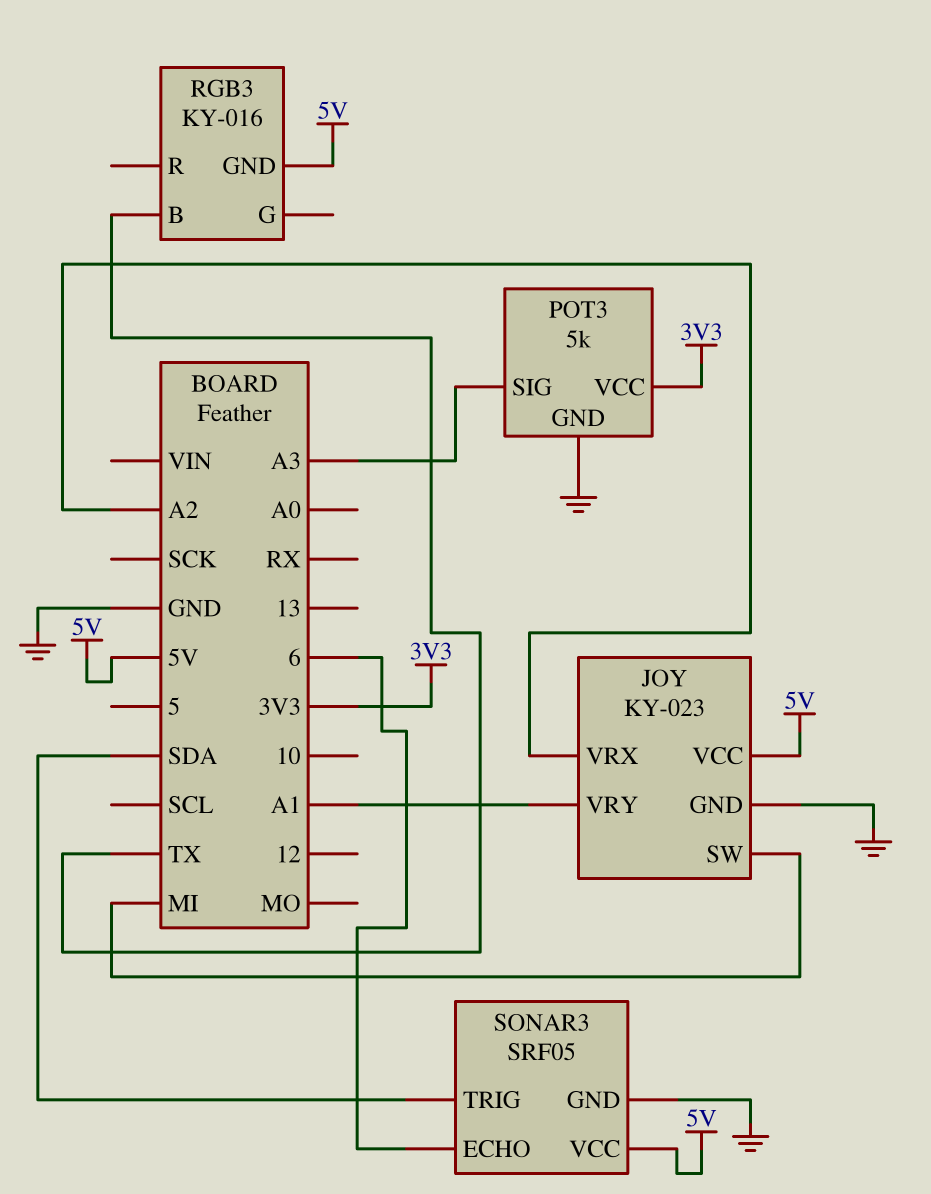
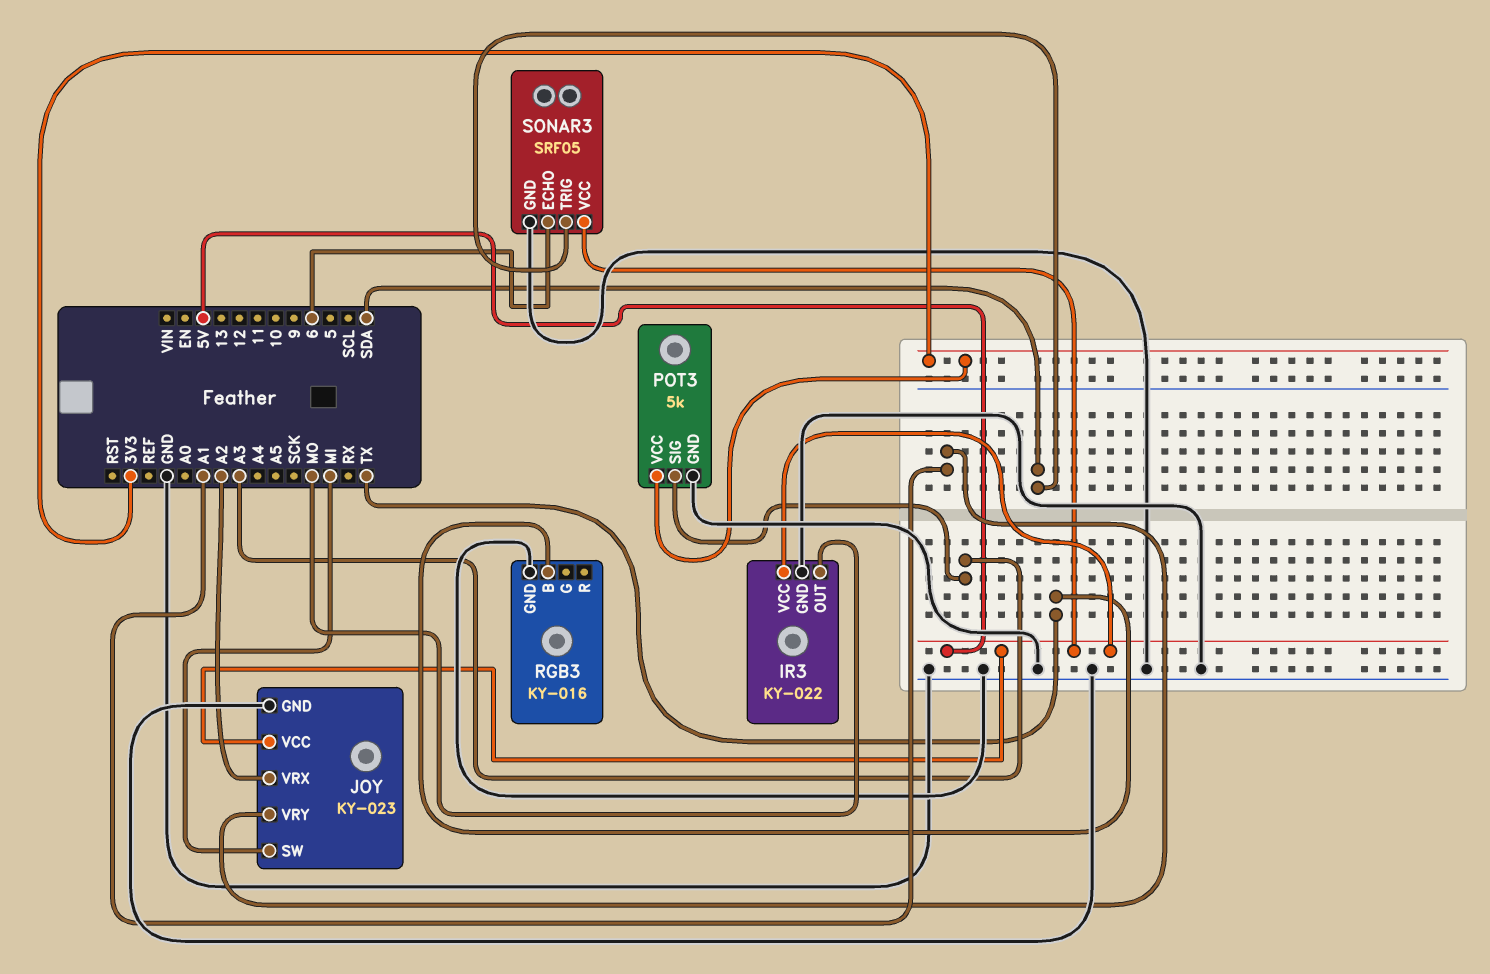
IR3: none -> KY-022
IR3 pin GND: none -> GND
IR3 pin OUT: none -> MO
IR3 pin VCC: none -> 5V
RGB3 pin GND: 5V -> GND

